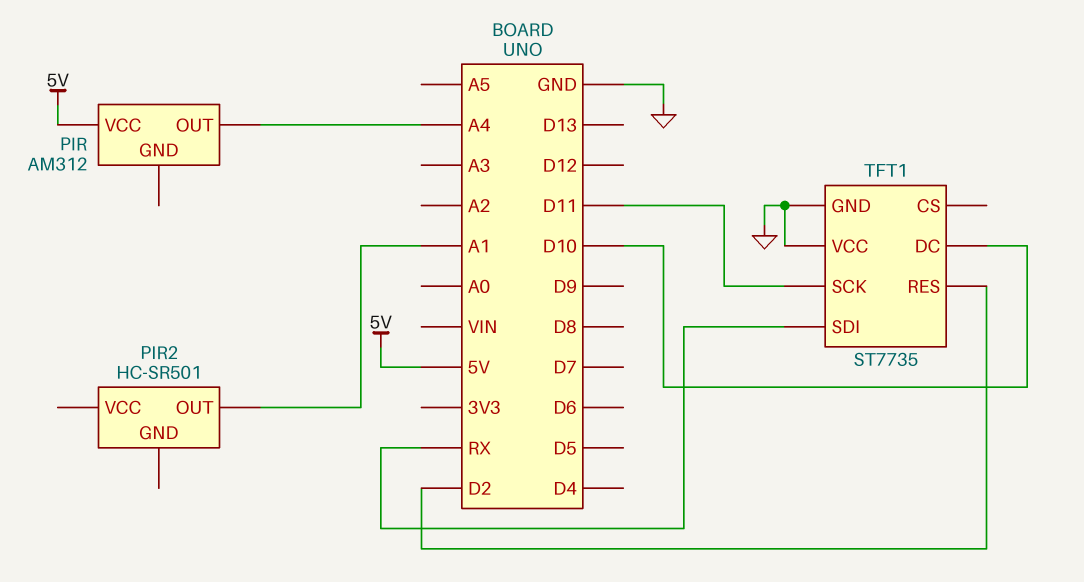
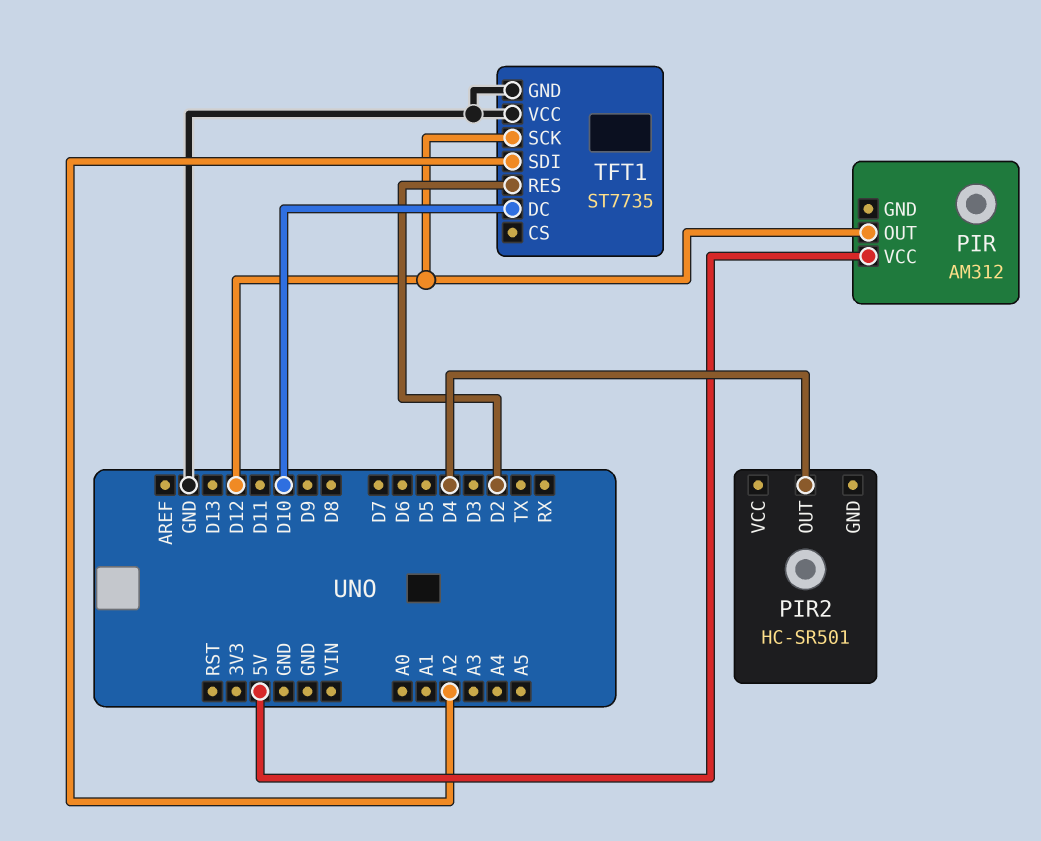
PIR pin OUT: A4 -> D12
PIR2 pin OUT: A1 -> D4
TFT1 pin SCK: D11 -> D12
TFT1 pin SDI: RX -> A2

